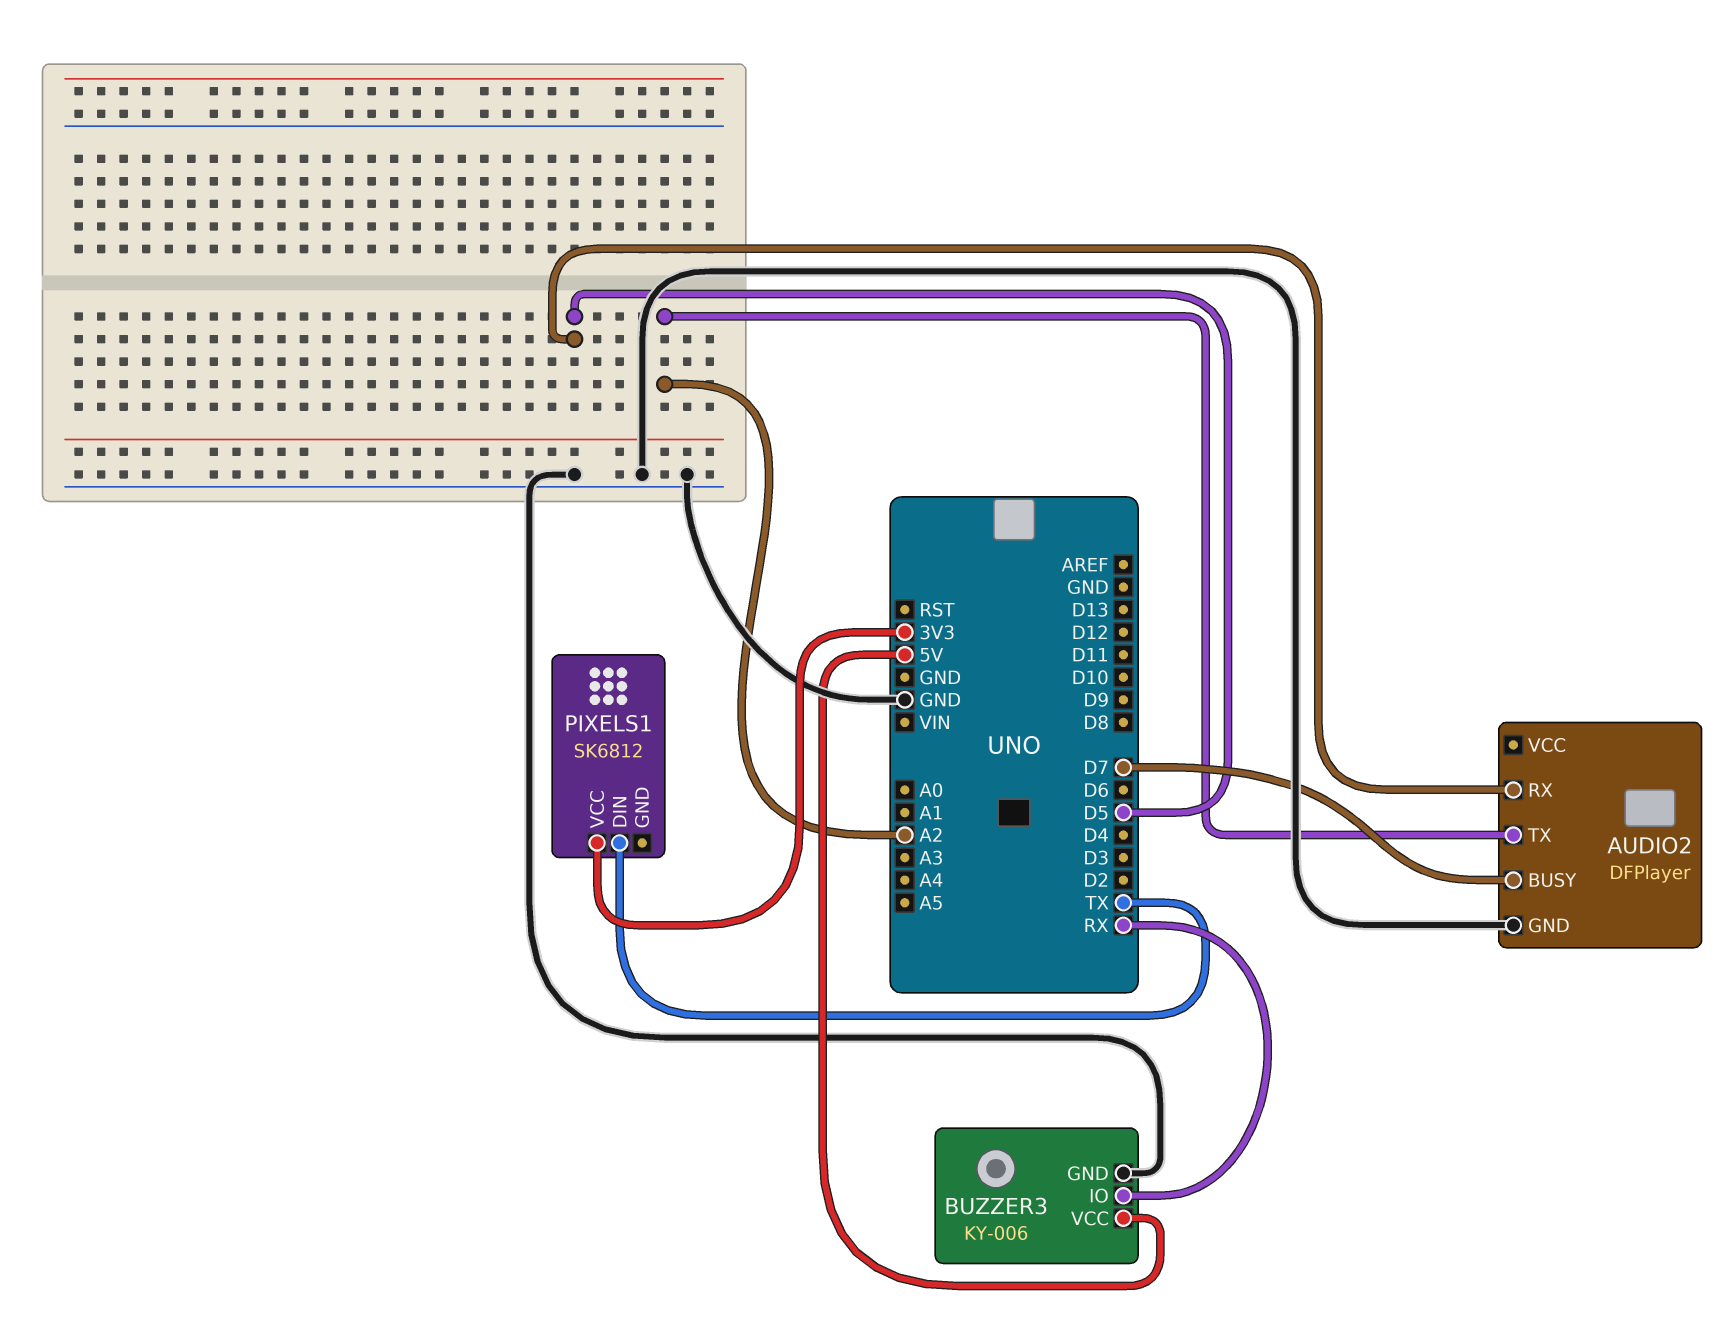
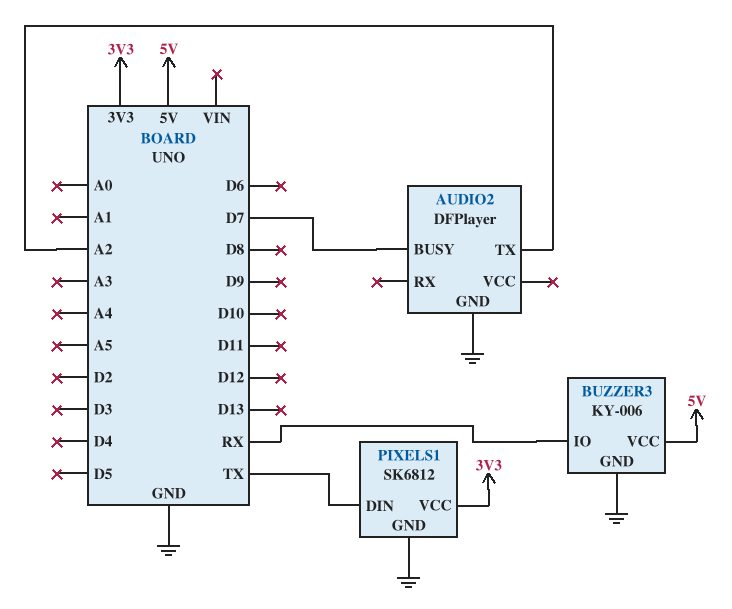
AUDIO2 pin RX: D5 -> none
PIXELS1 pin GND: none -> GND

